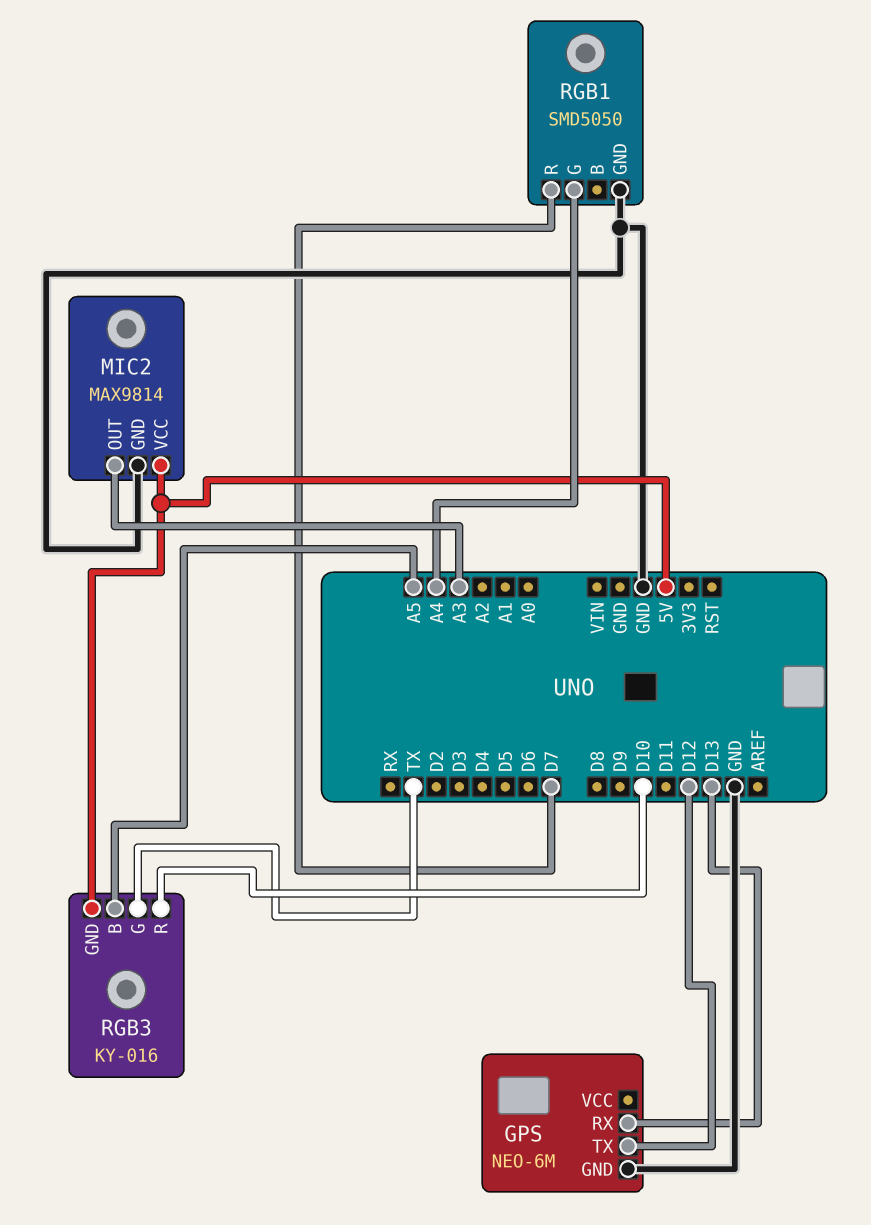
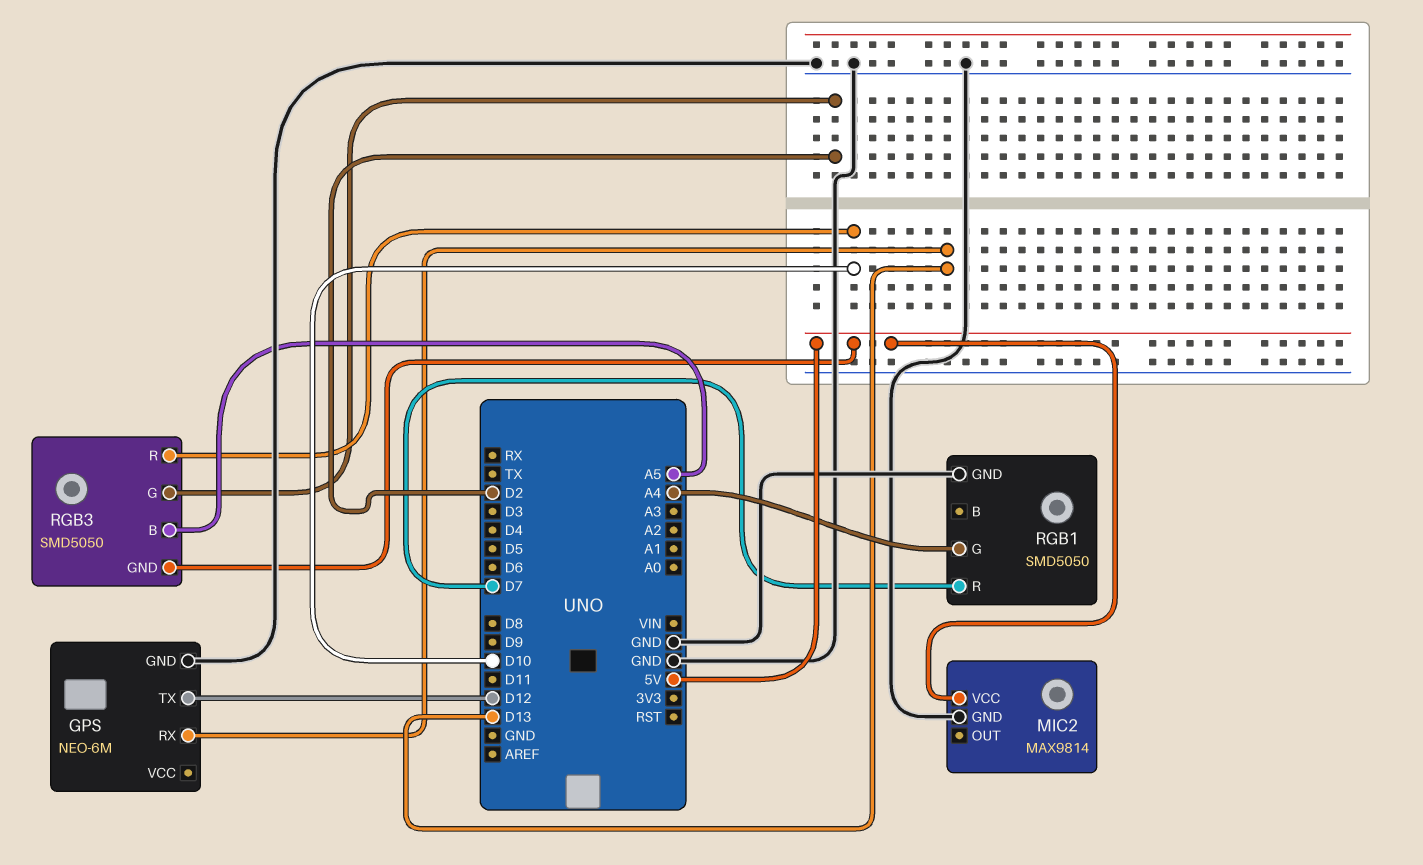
MIC2 pin OUT: A3 -> none
RGB3: KY-016 -> SMD5050
RGB3 pin G: TX -> D2

